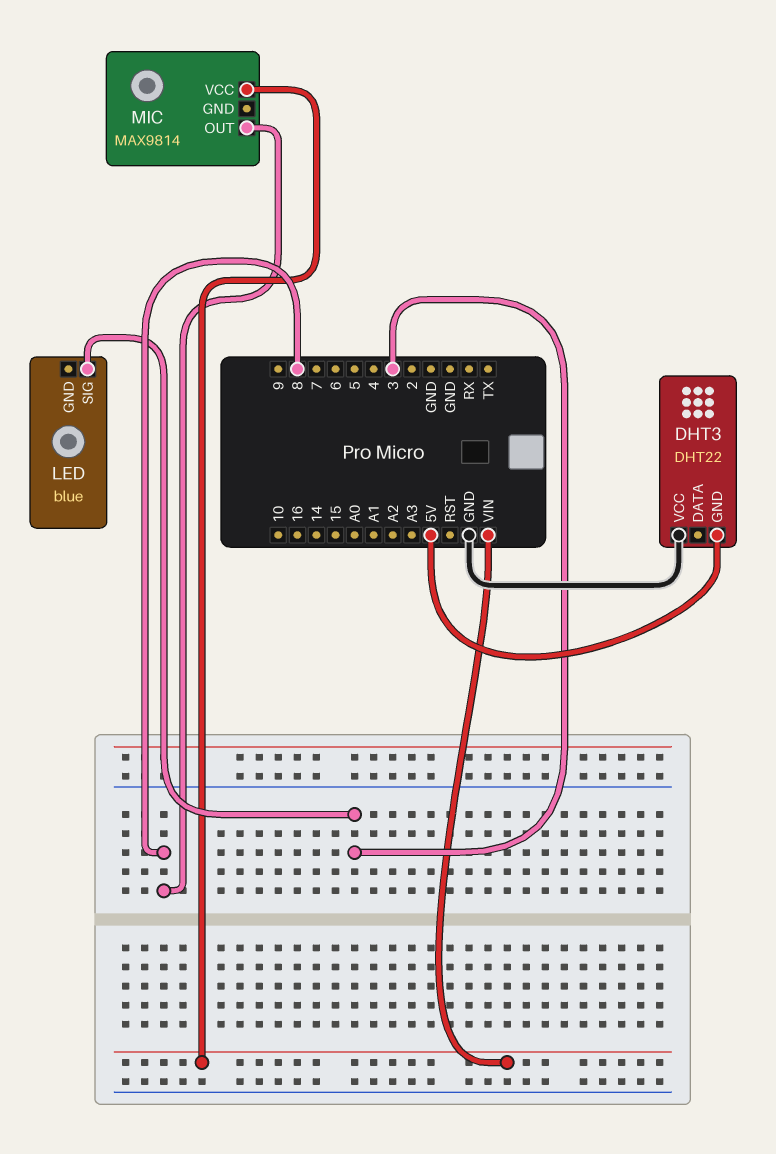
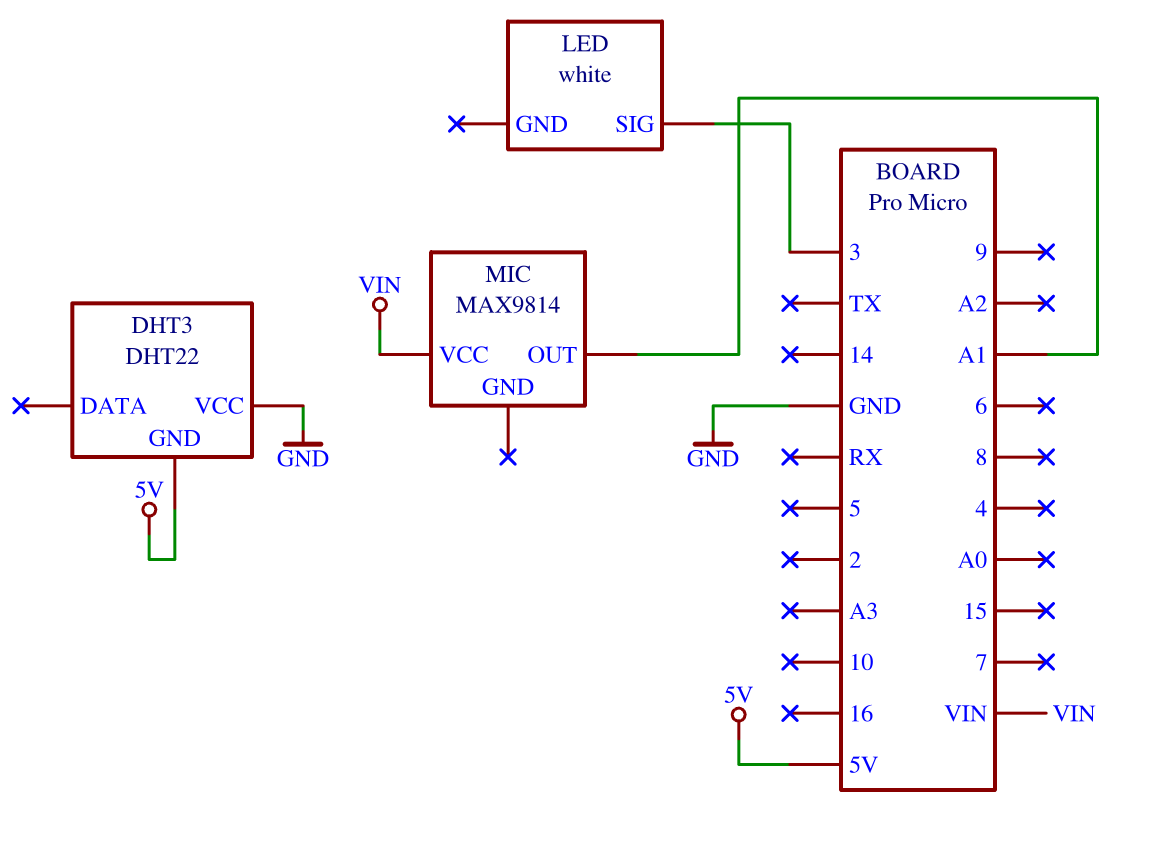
LED: blue -> white
MIC pin OUT: 8 -> A1

